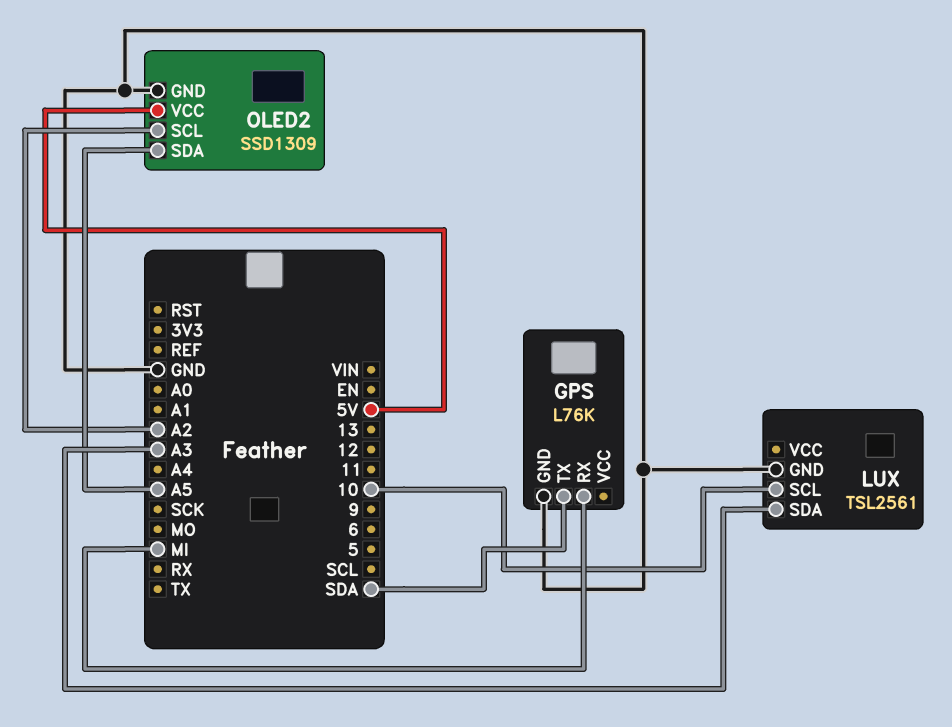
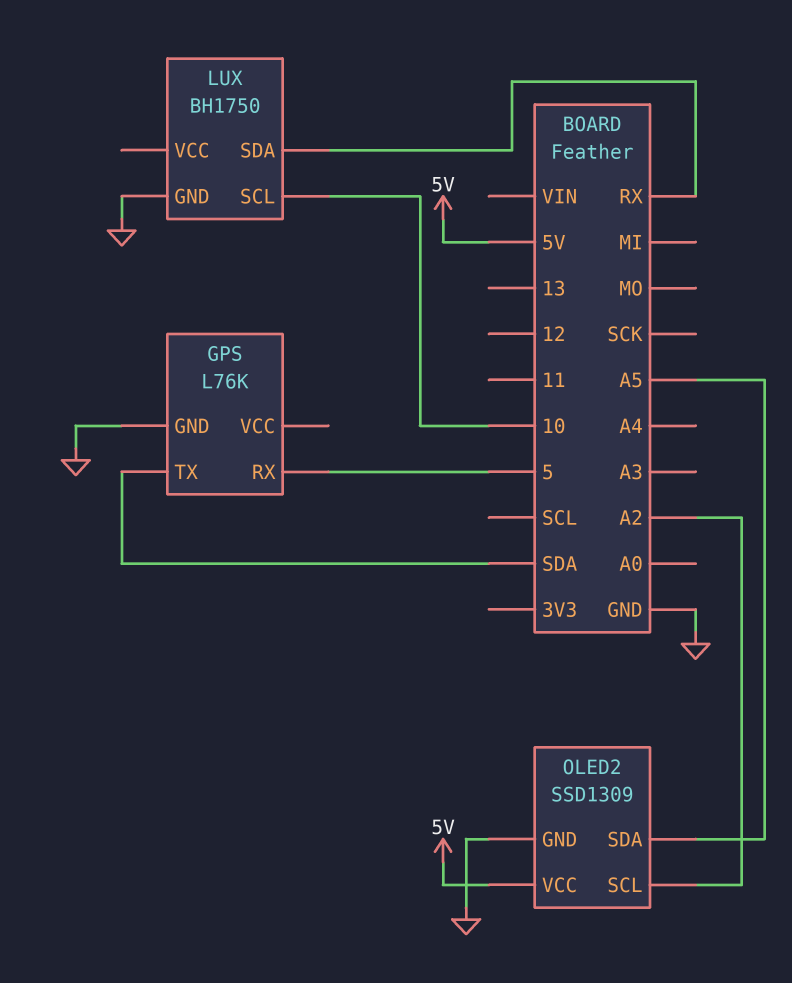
GPS pin RX: MI -> 5
LUX: TSL2561 -> BH1750
LUX pin SDA: A3 -> RX

